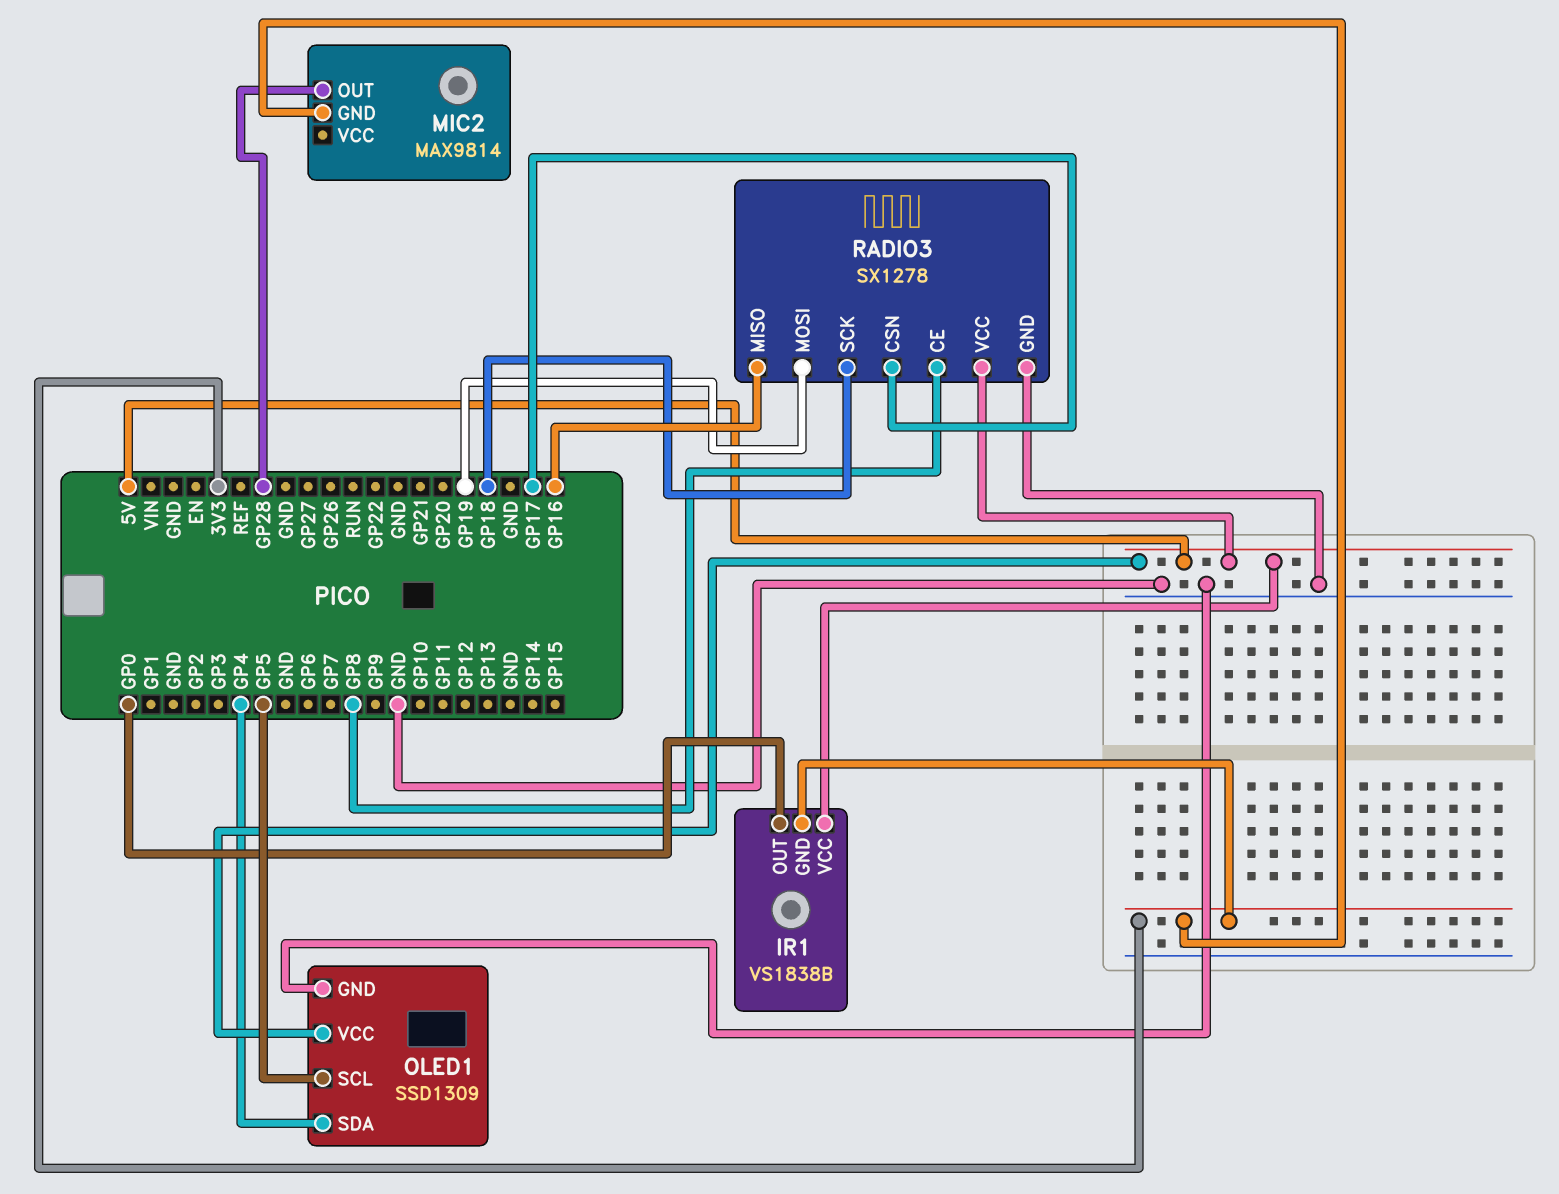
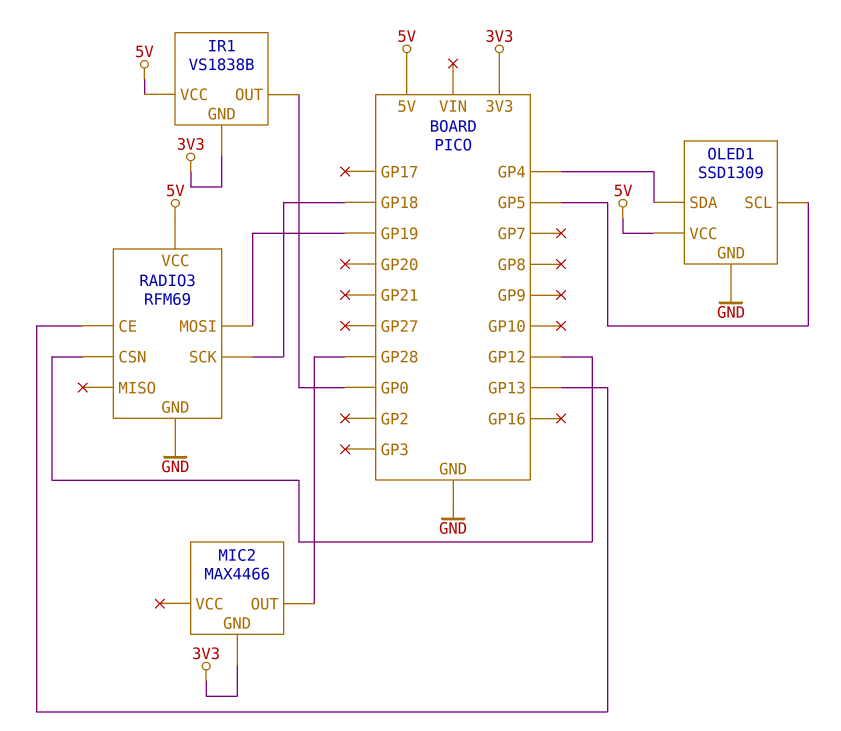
MIC2: MAX9814 -> MAX4466
RADIO3: SX1278 -> RFM69
RADIO3 pin CE: GP8 -> GP13
RADIO3 pin CSN: GP17 -> GP12
RADIO3 pin MISO: GP16 -> none

